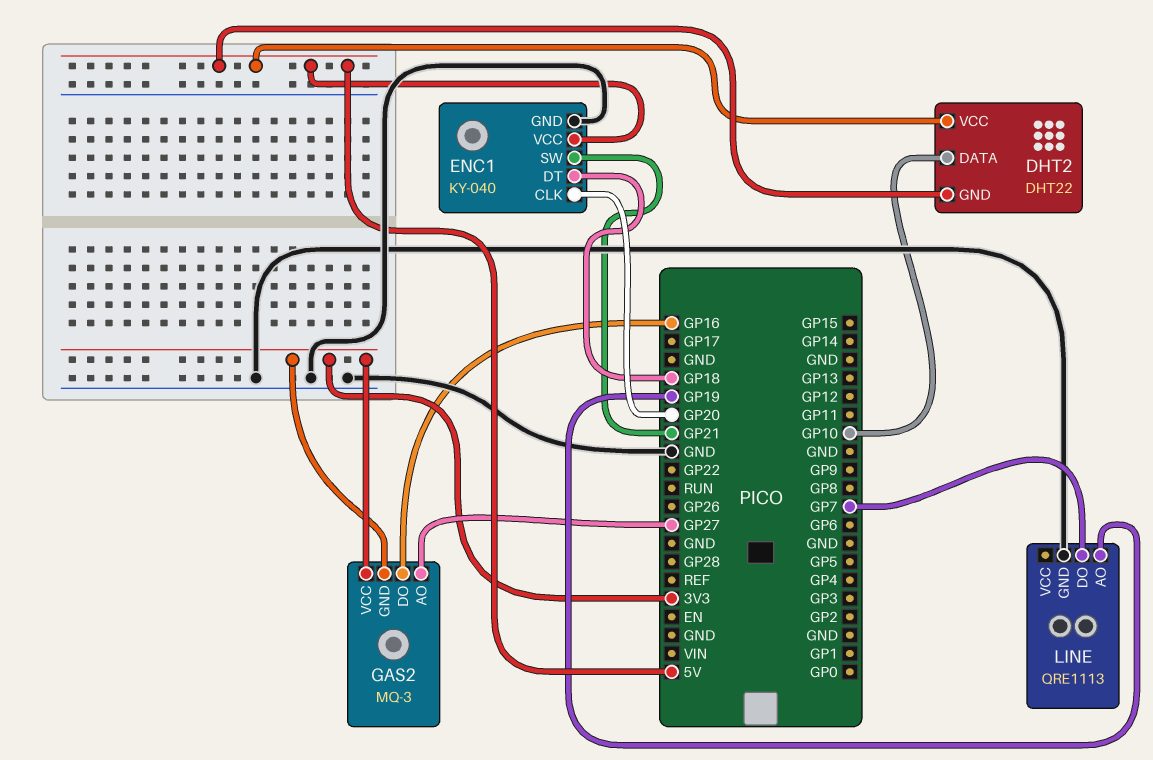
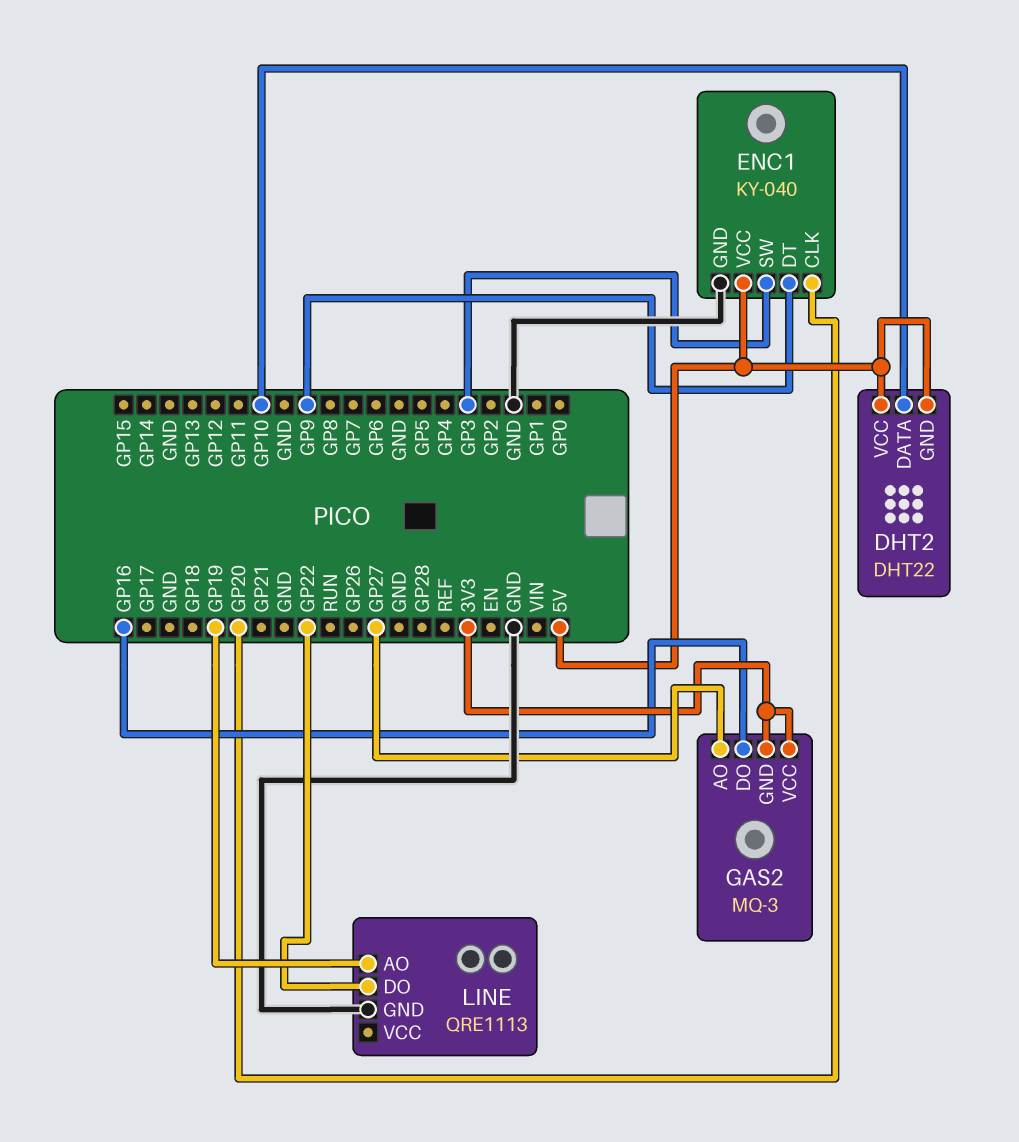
ENC1 pin DT: GP18 -> GP9
ENC1 pin SW: GP21 -> GP3
LINE pin DO: GP7 -> GP22

